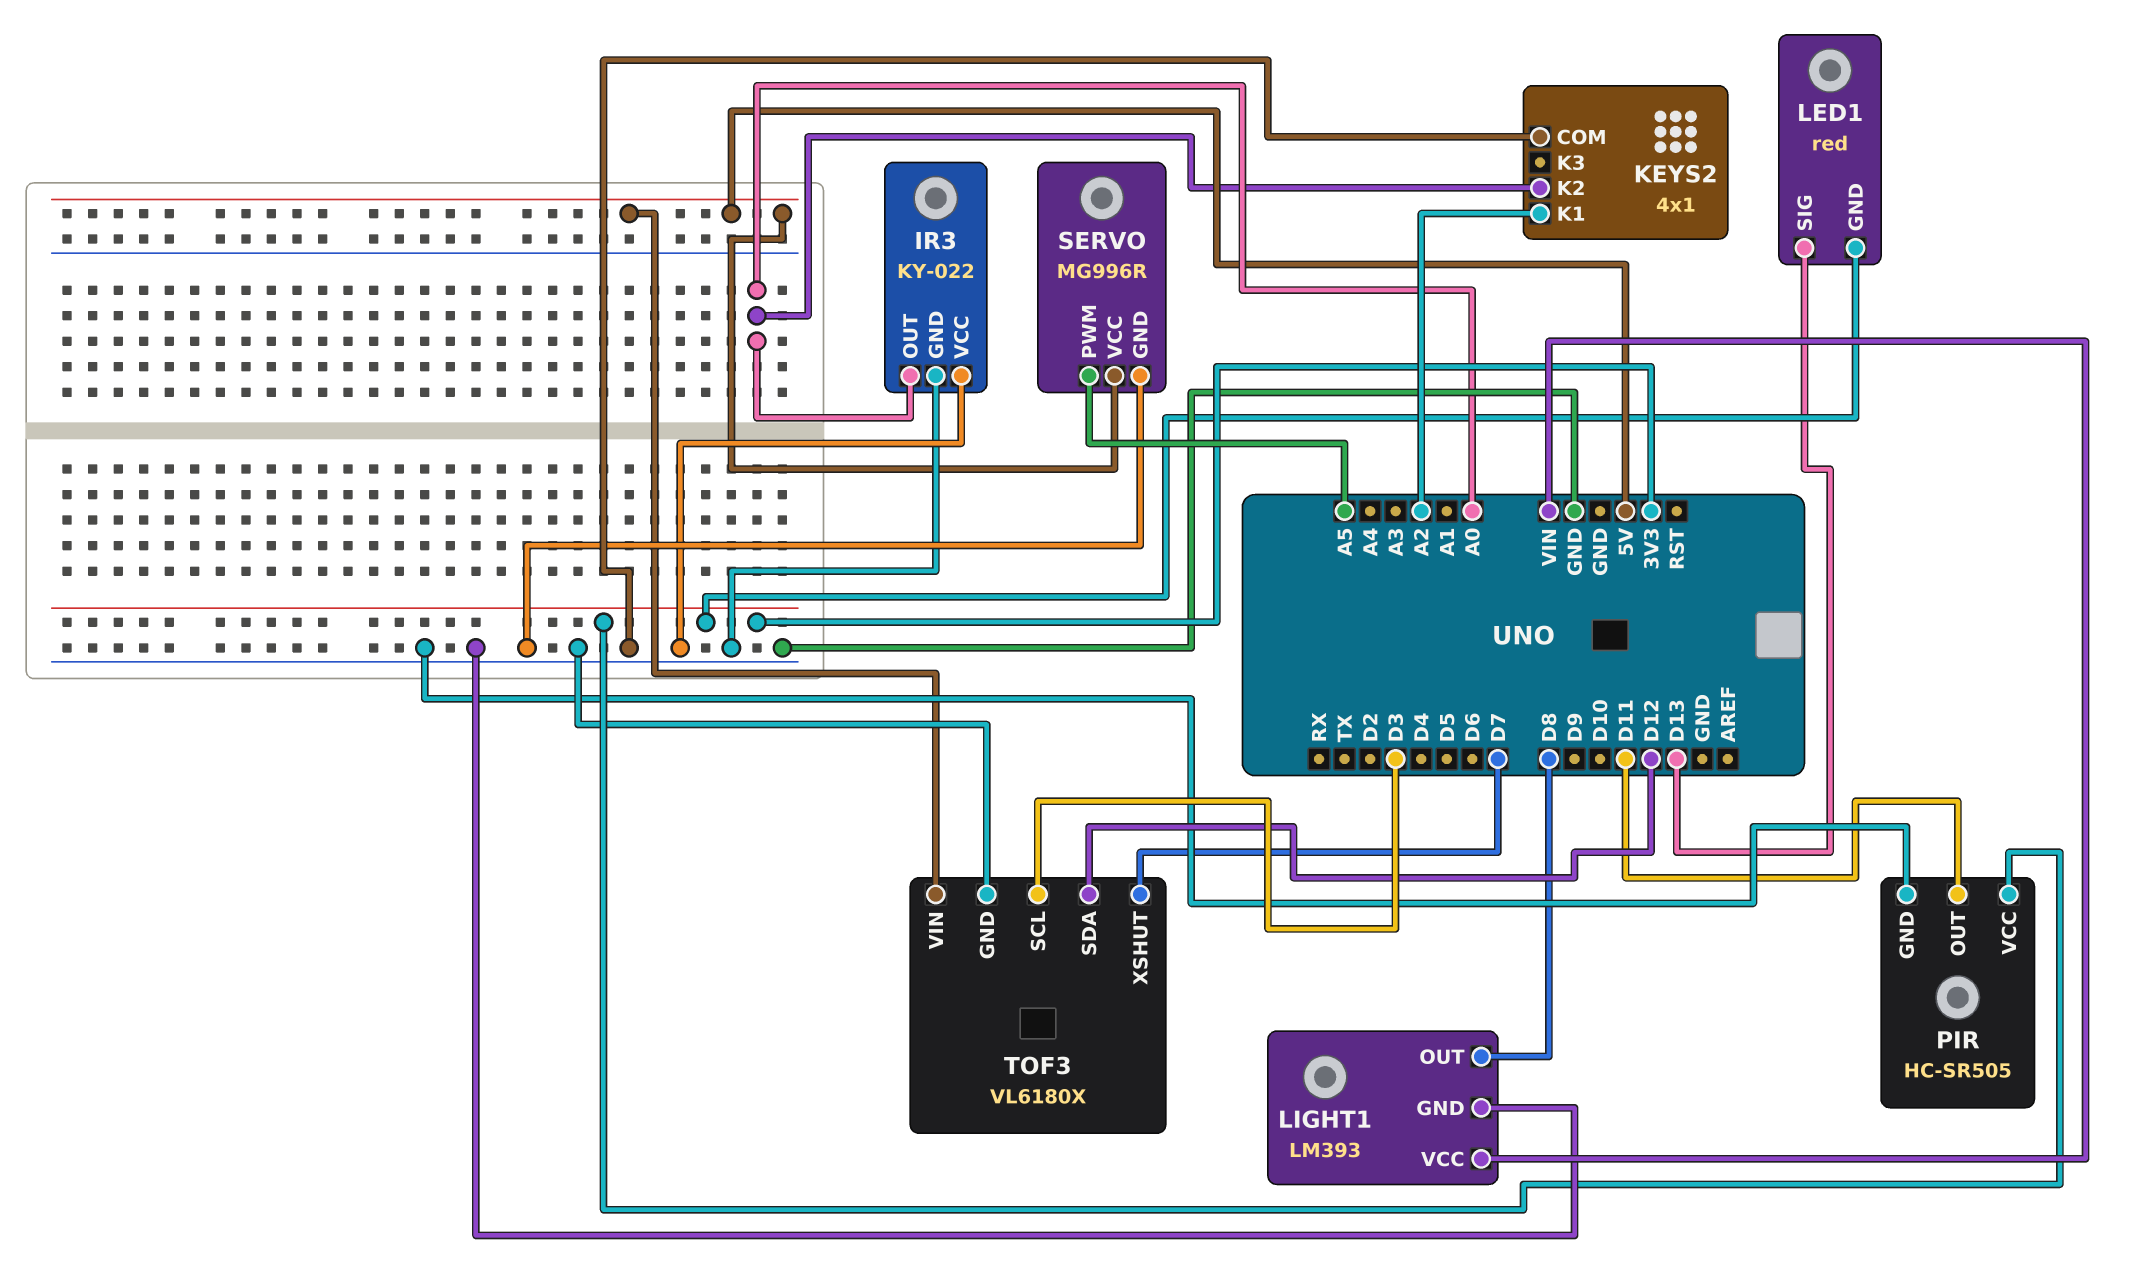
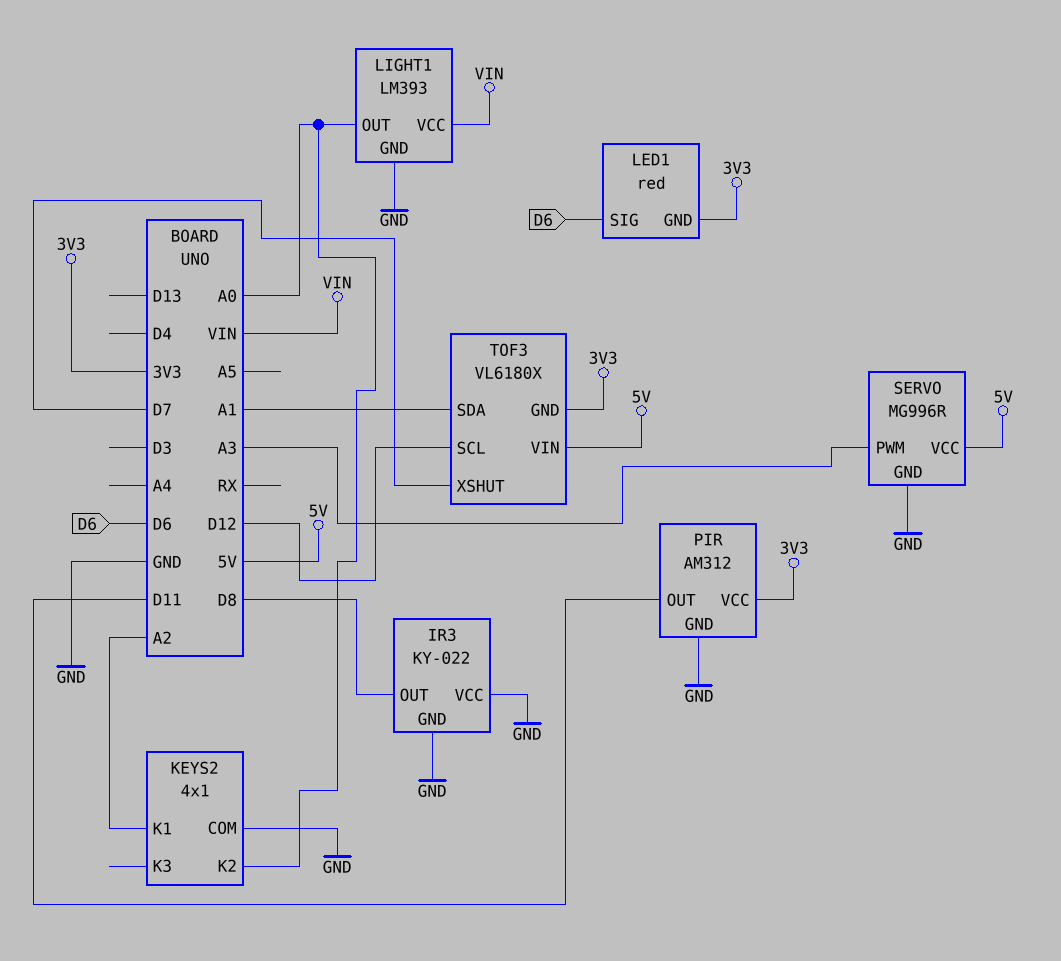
IR3 pin OUT: A0 -> D8
LED1 pin SIG: D13 -> D6
LIGHT1 pin OUT: D8 -> A0
PIR: HC-SR505 -> AM312
SERVO pin PWM: A5 -> A3
TOF3 pin GND: GND -> 3V3
TOF3 pin SCL: D3 -> D12
TOF3 pin SDA: D12 -> A1

